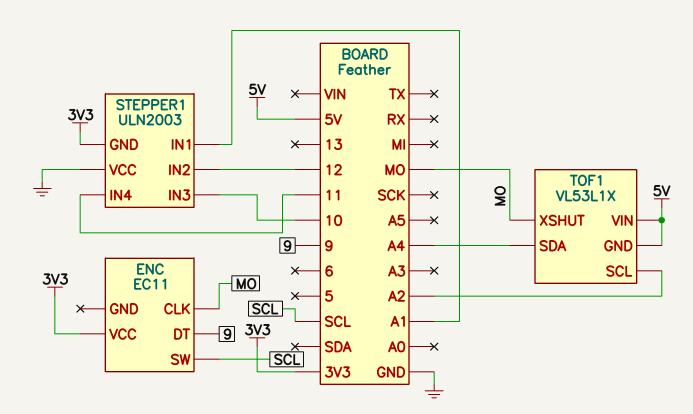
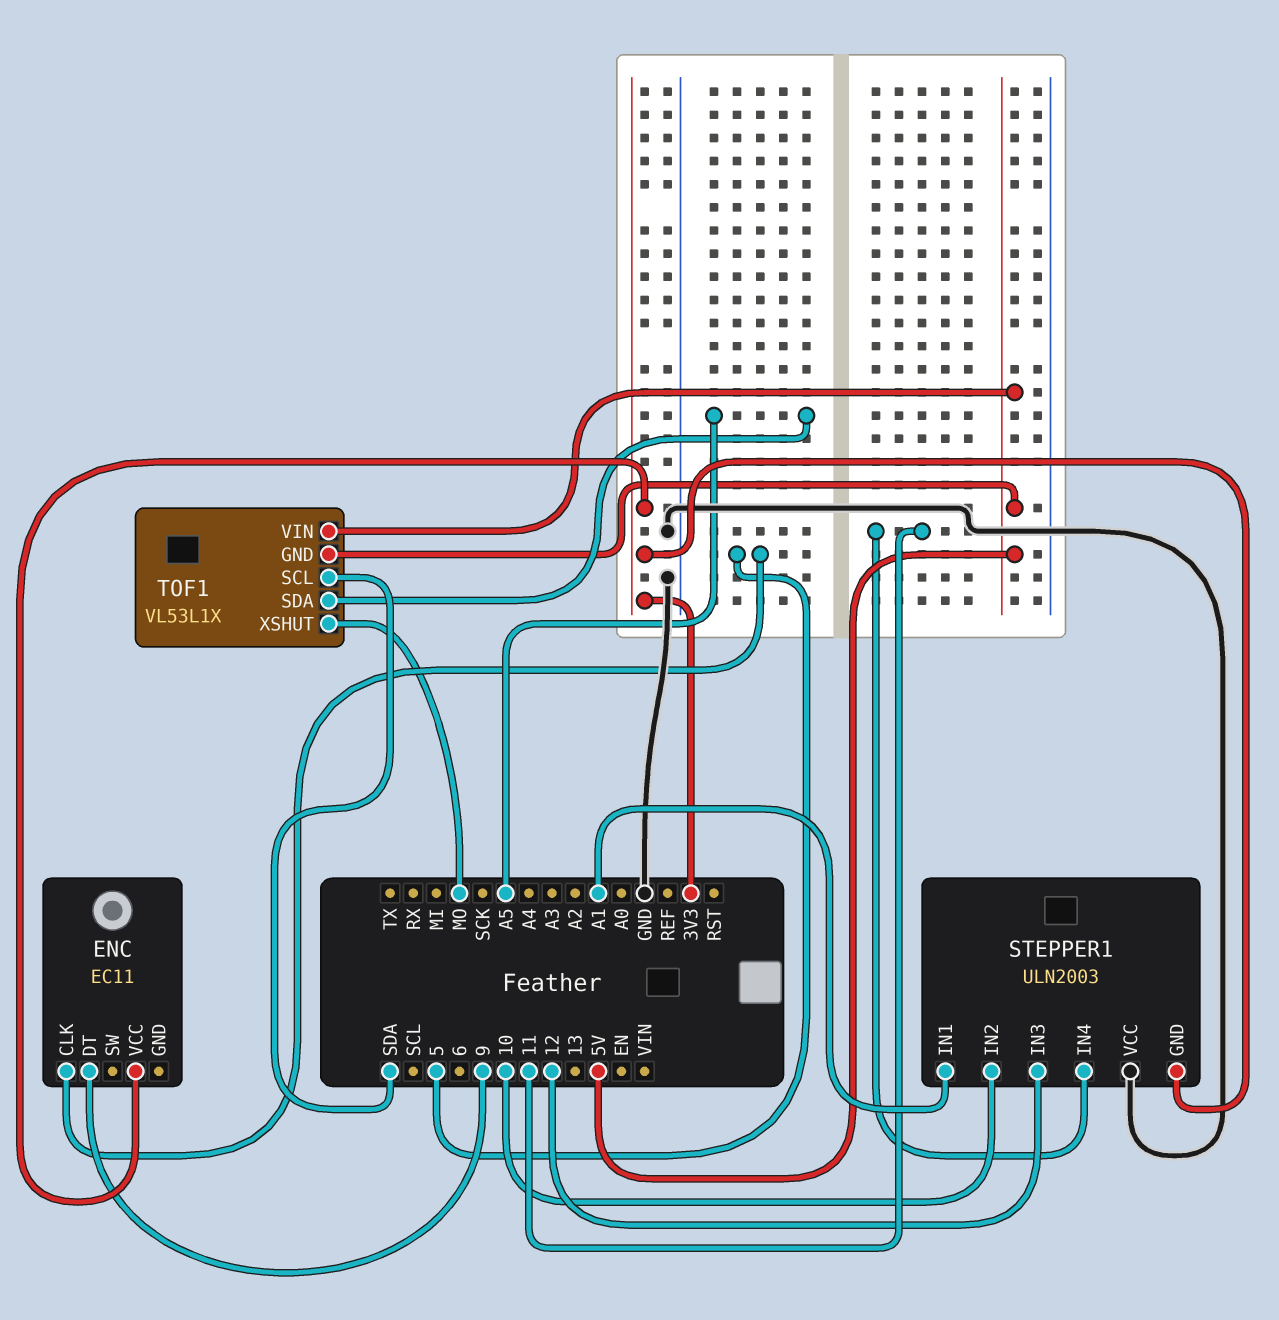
ENC pin CLK: MO -> 5
ENC pin SW: SCL -> none
STEPPER1 pin IN2: 12 -> 10
STEPPER1 pin IN3: 10 -> 12
TOF1 pin SCL: A2 -> SDA
TOF1 pin SDA: A4 -> A5

